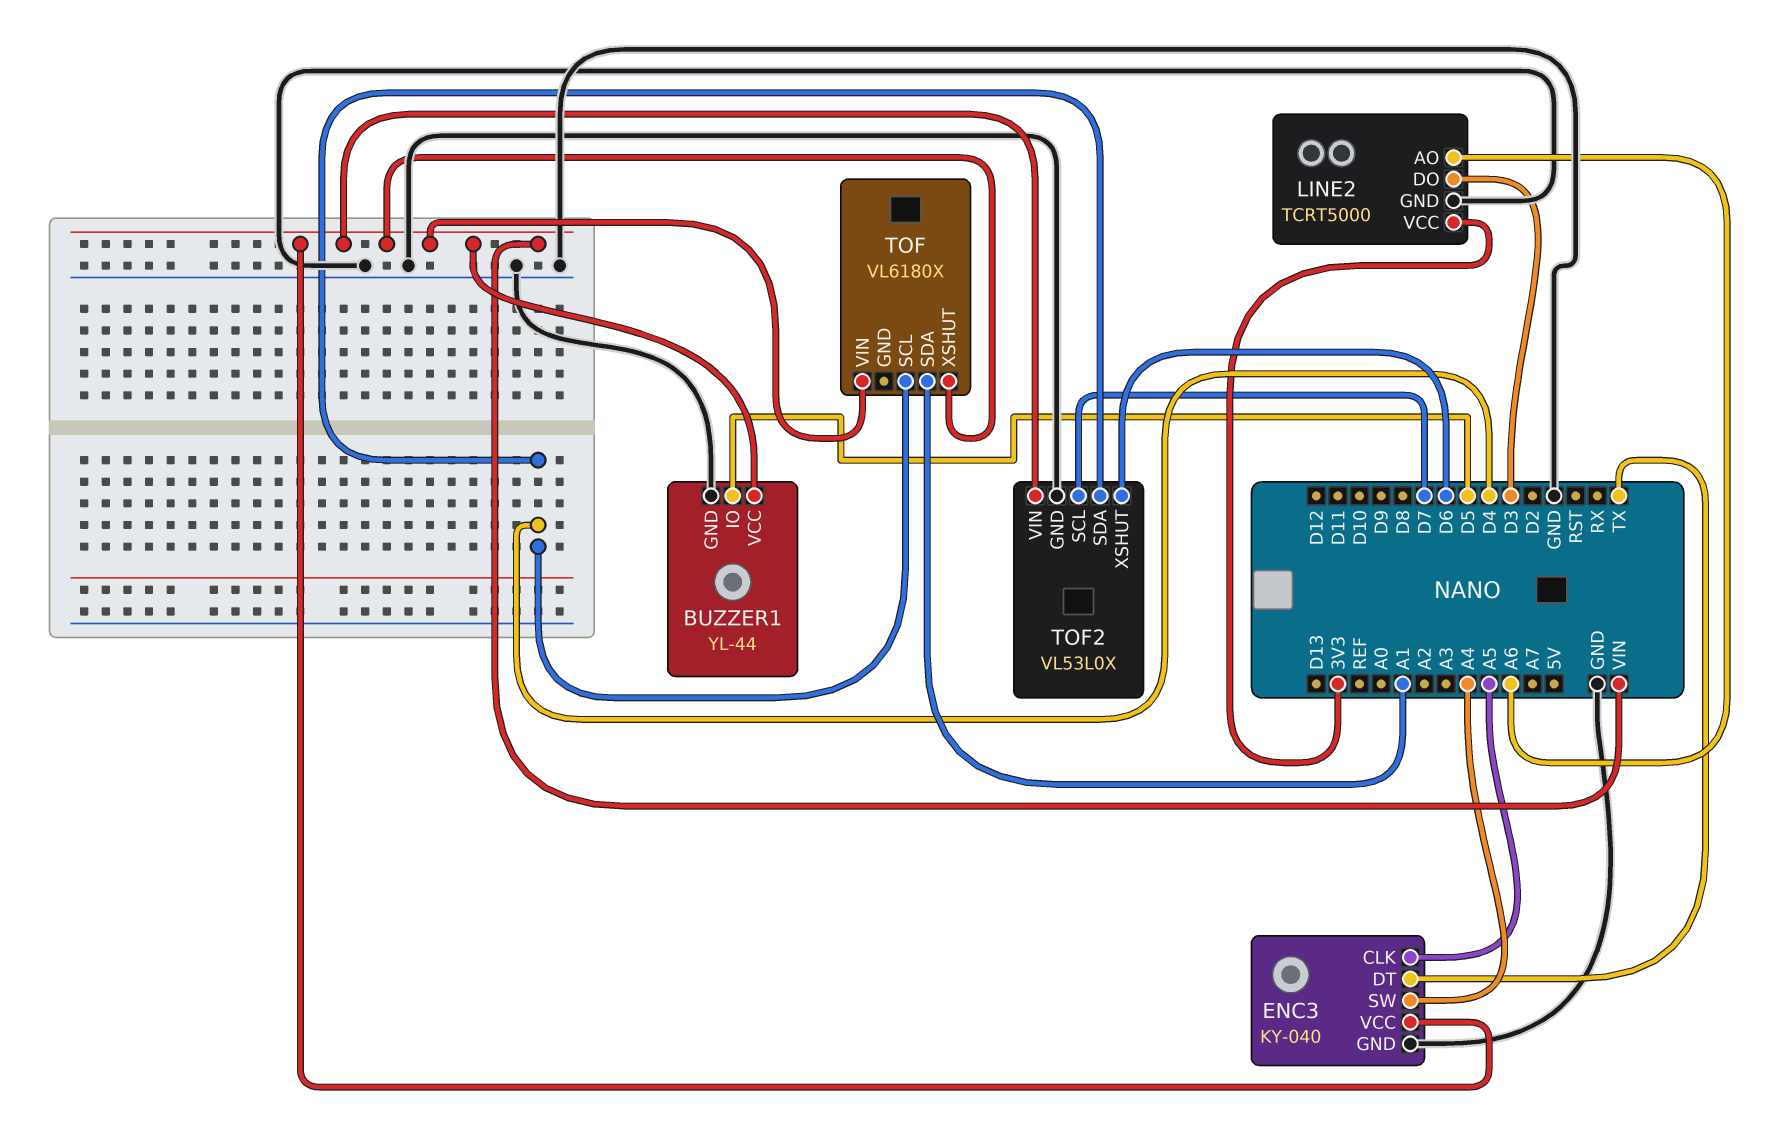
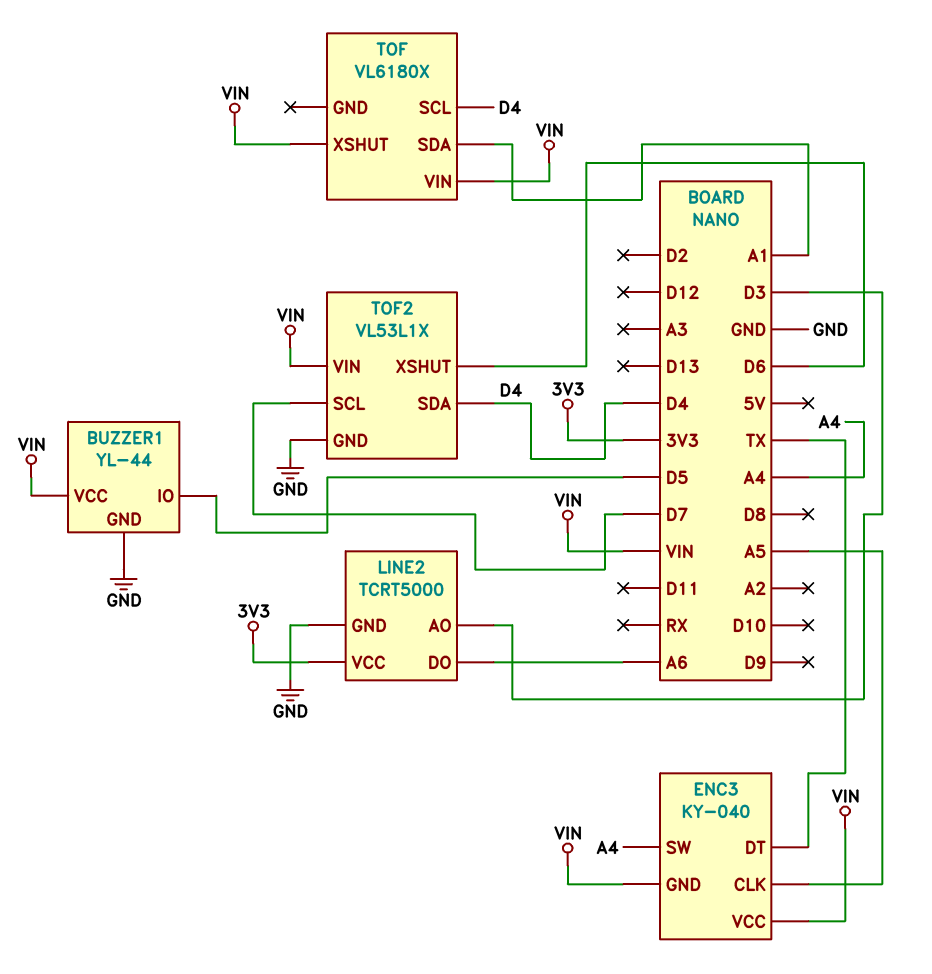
ENC3 pin GND: GND -> VIN
LINE2 pin AO: A6 -> D3
LINE2 pin DO: D3 -> A6
TOF2: VL53L0X -> VL53L1X

